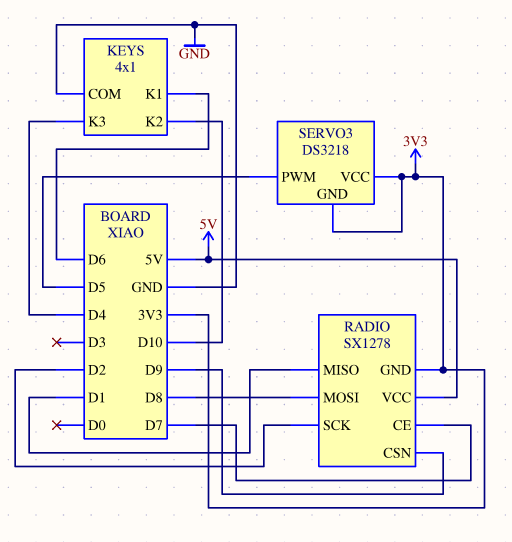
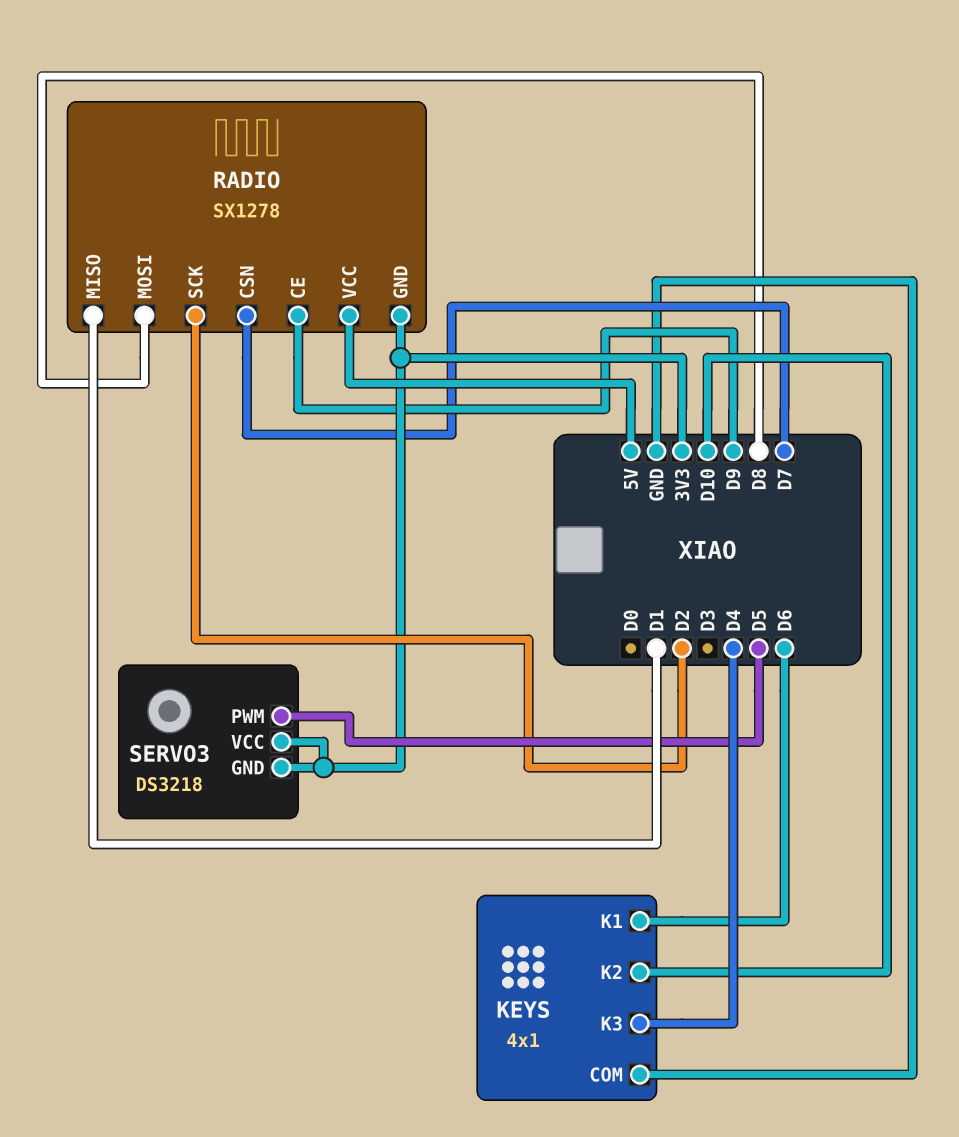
RADIO pin CE: D7 -> D9
RADIO pin CSN: D9 -> D7

